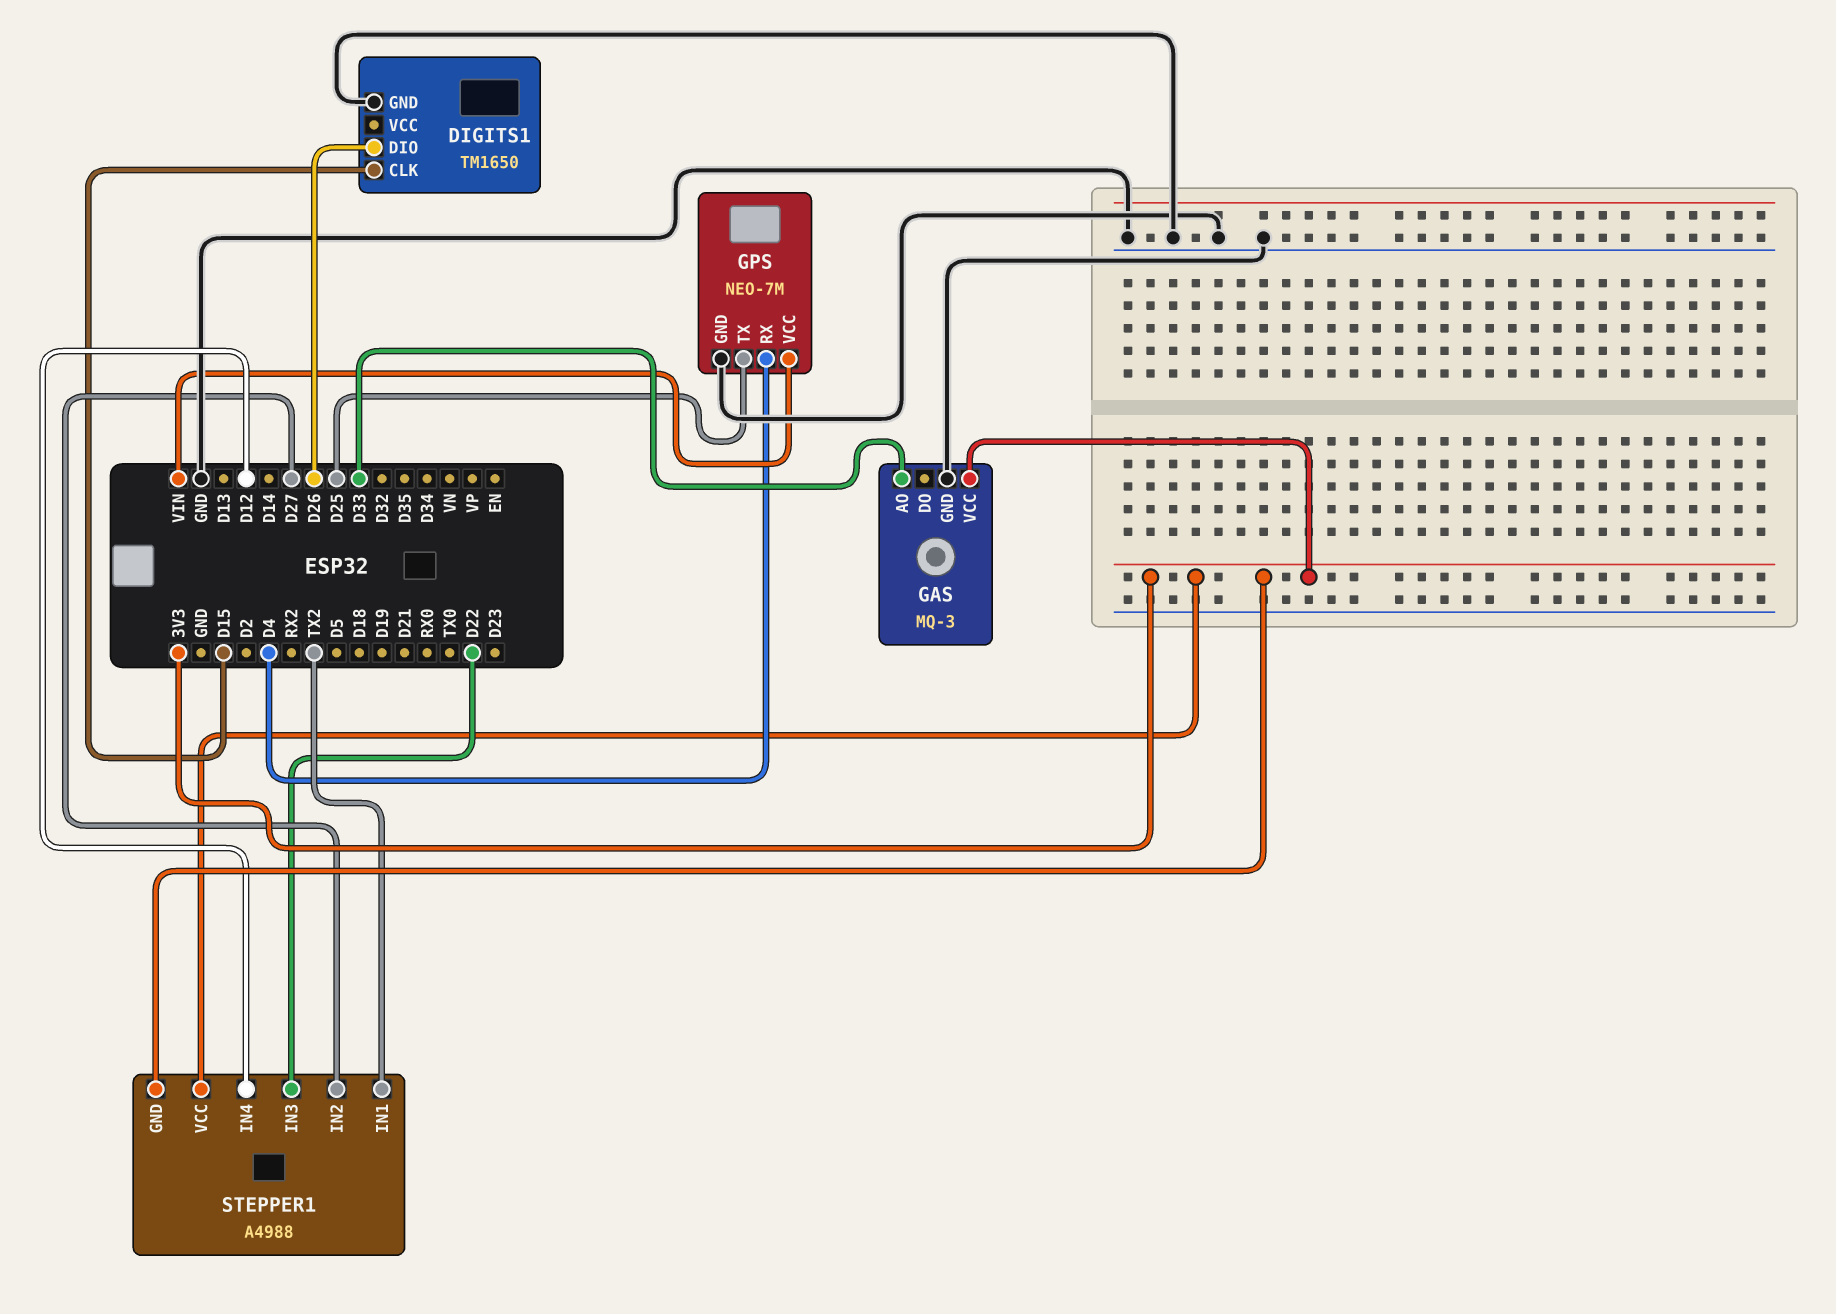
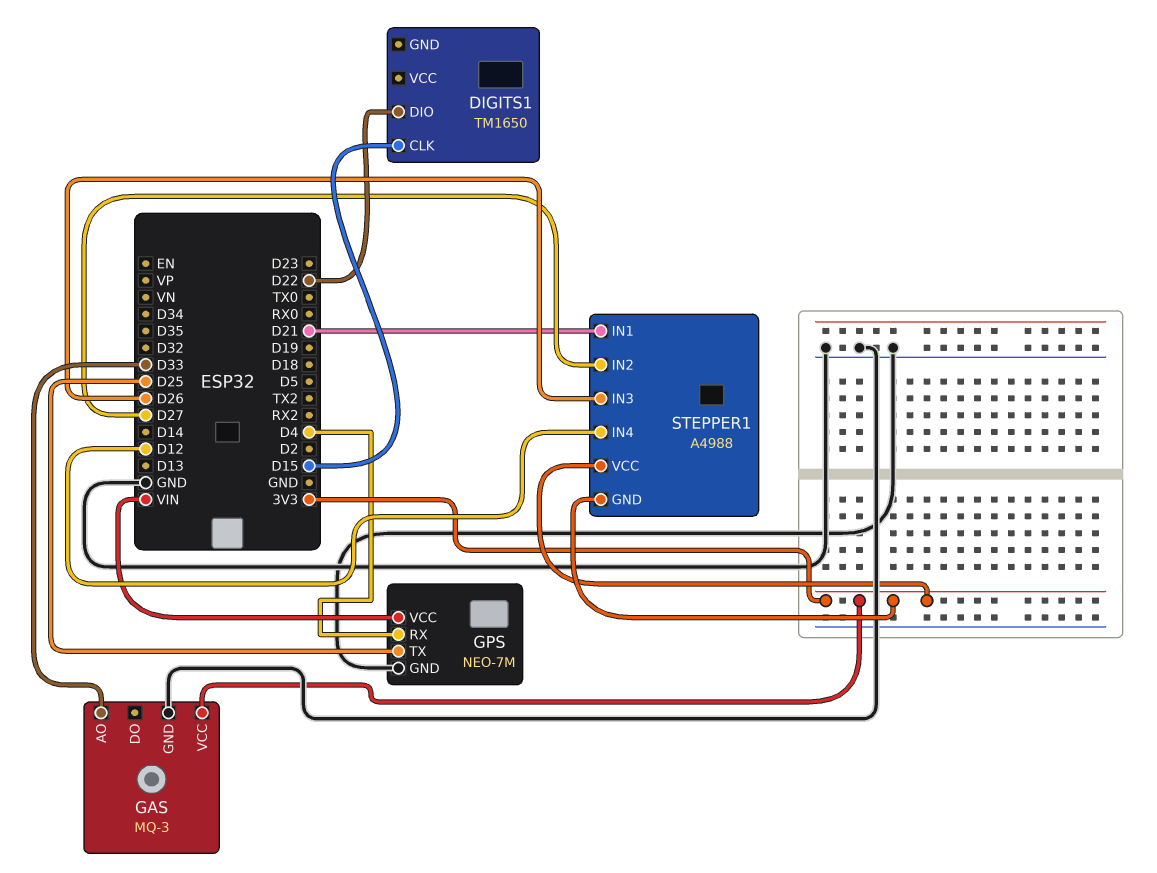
DIGITS1 pin DIO: D26 -> D22
DIGITS1 pin GND: GND -> none
STEPPER1 pin IN1: TX2 -> D21
STEPPER1 pin IN3: D22 -> D26

